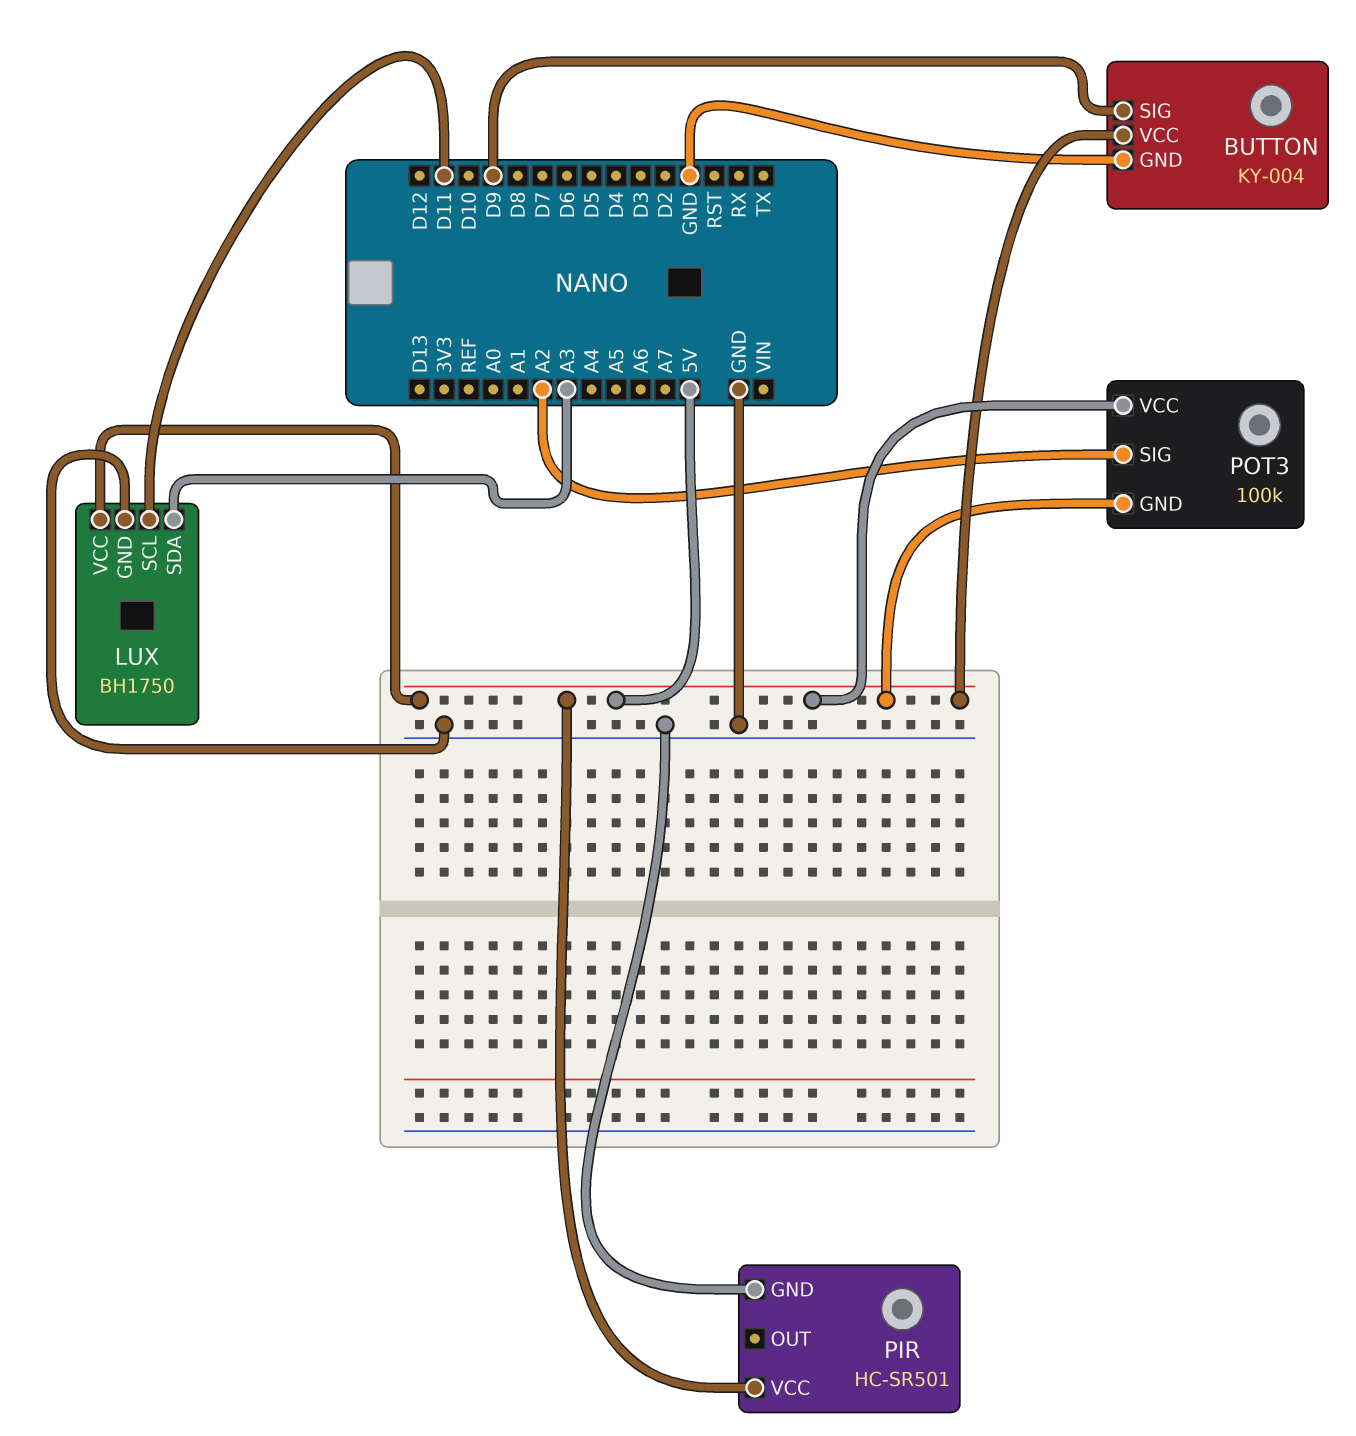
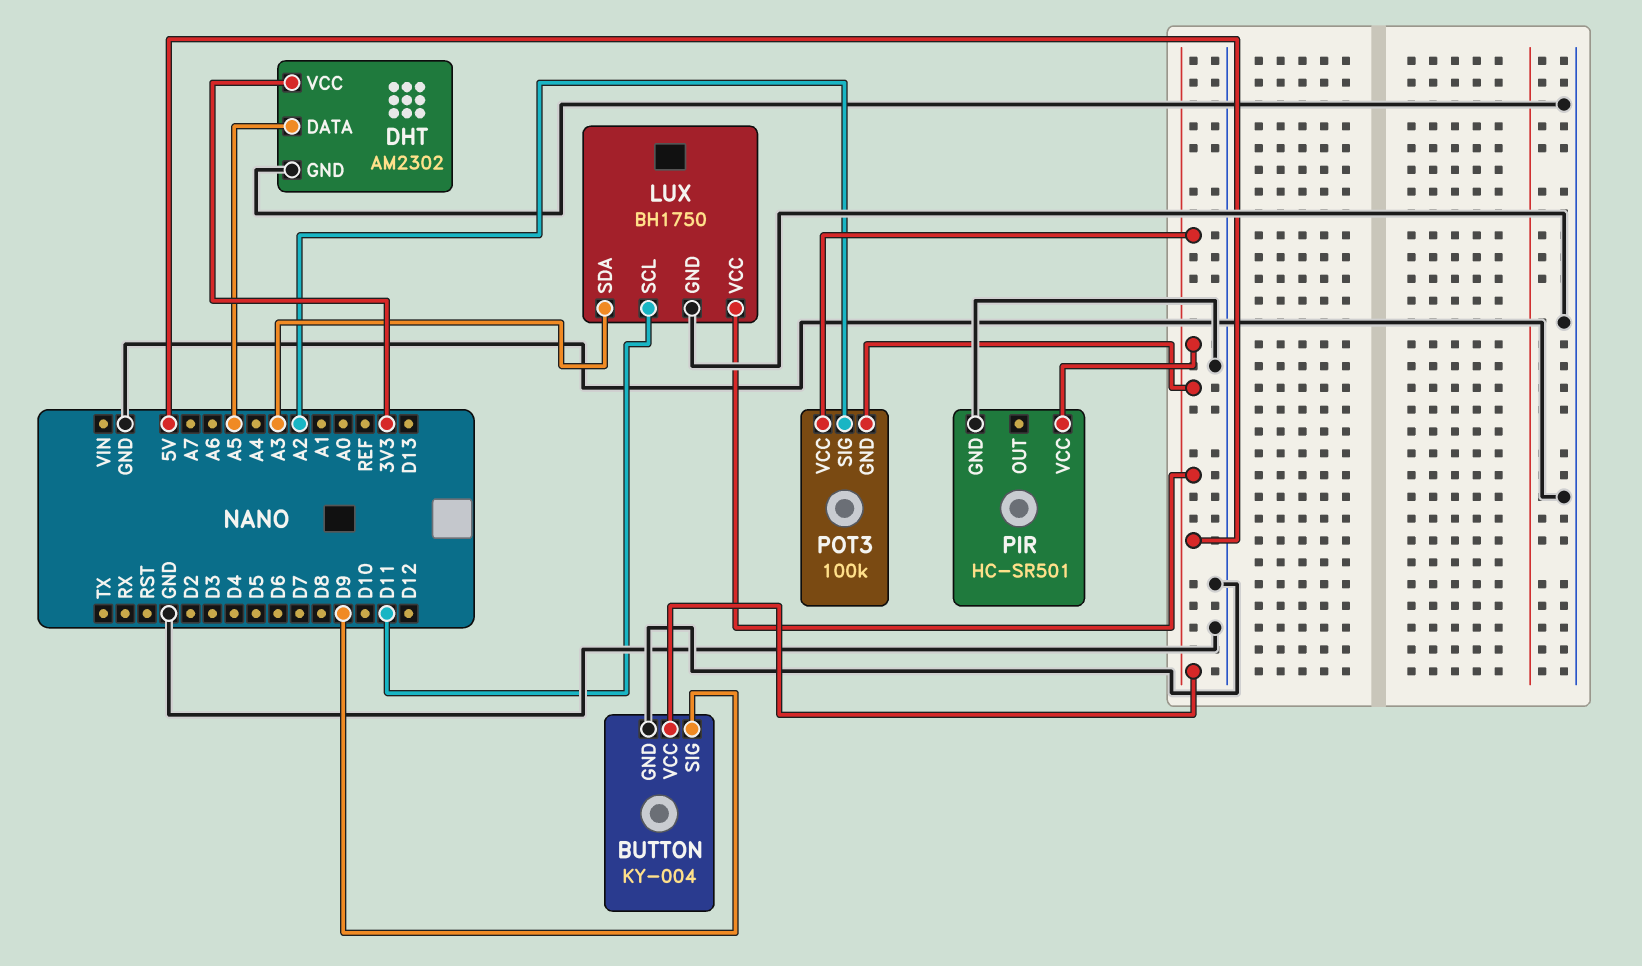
DHT: none -> AM2302
DHT pin DATA: none -> A5
DHT pin GND: none -> GND
DHT pin VCC: none -> 3V3

